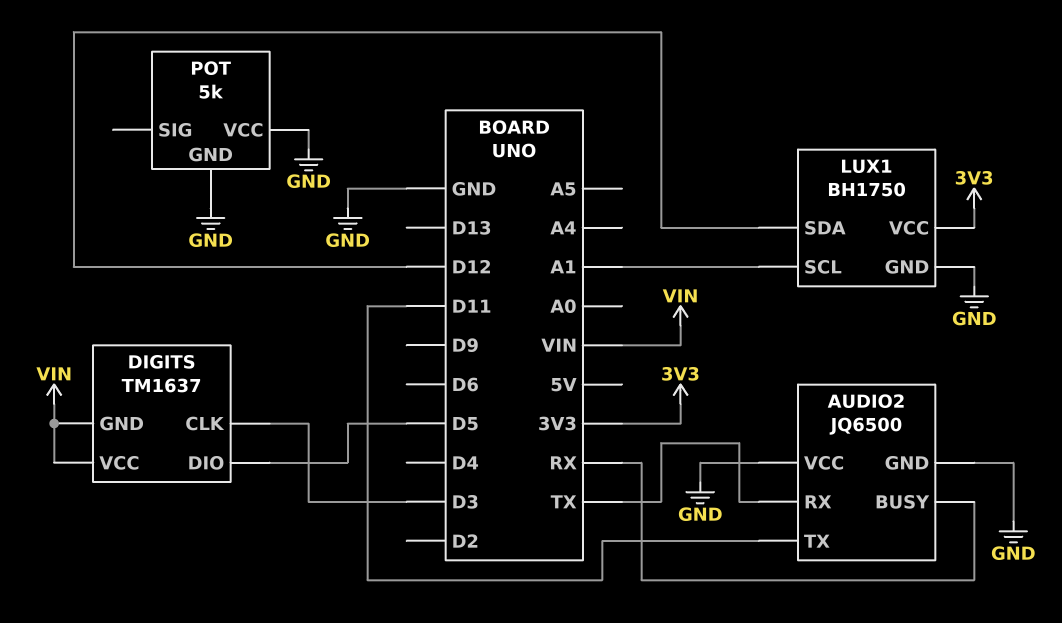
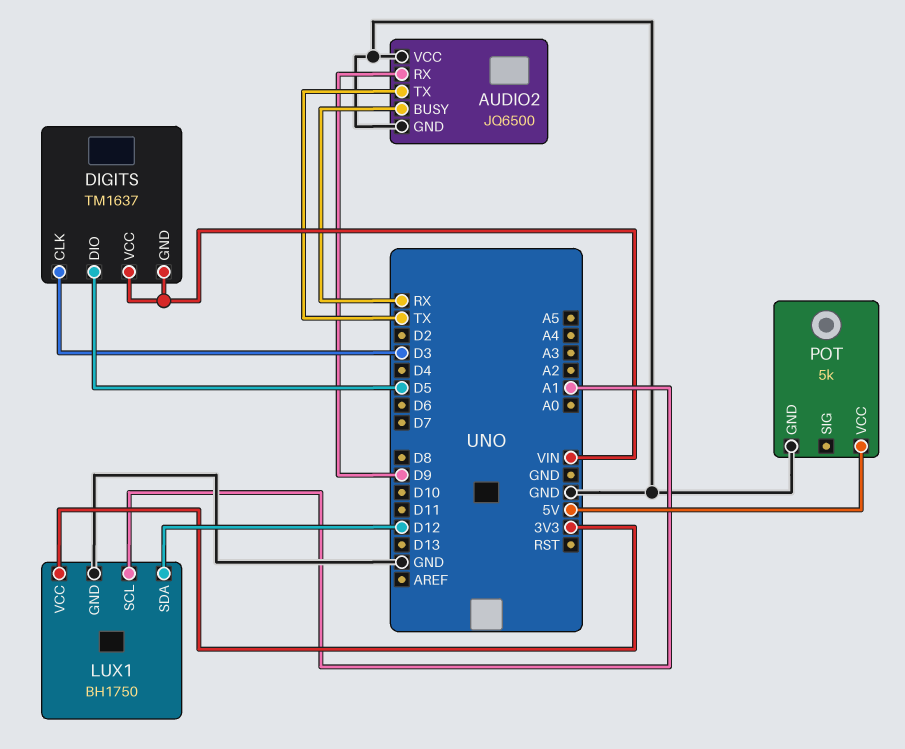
AUDIO2 pin RX: TX -> D9
AUDIO2 pin TX: D11 -> TX
POT pin VCC: GND -> 5V

